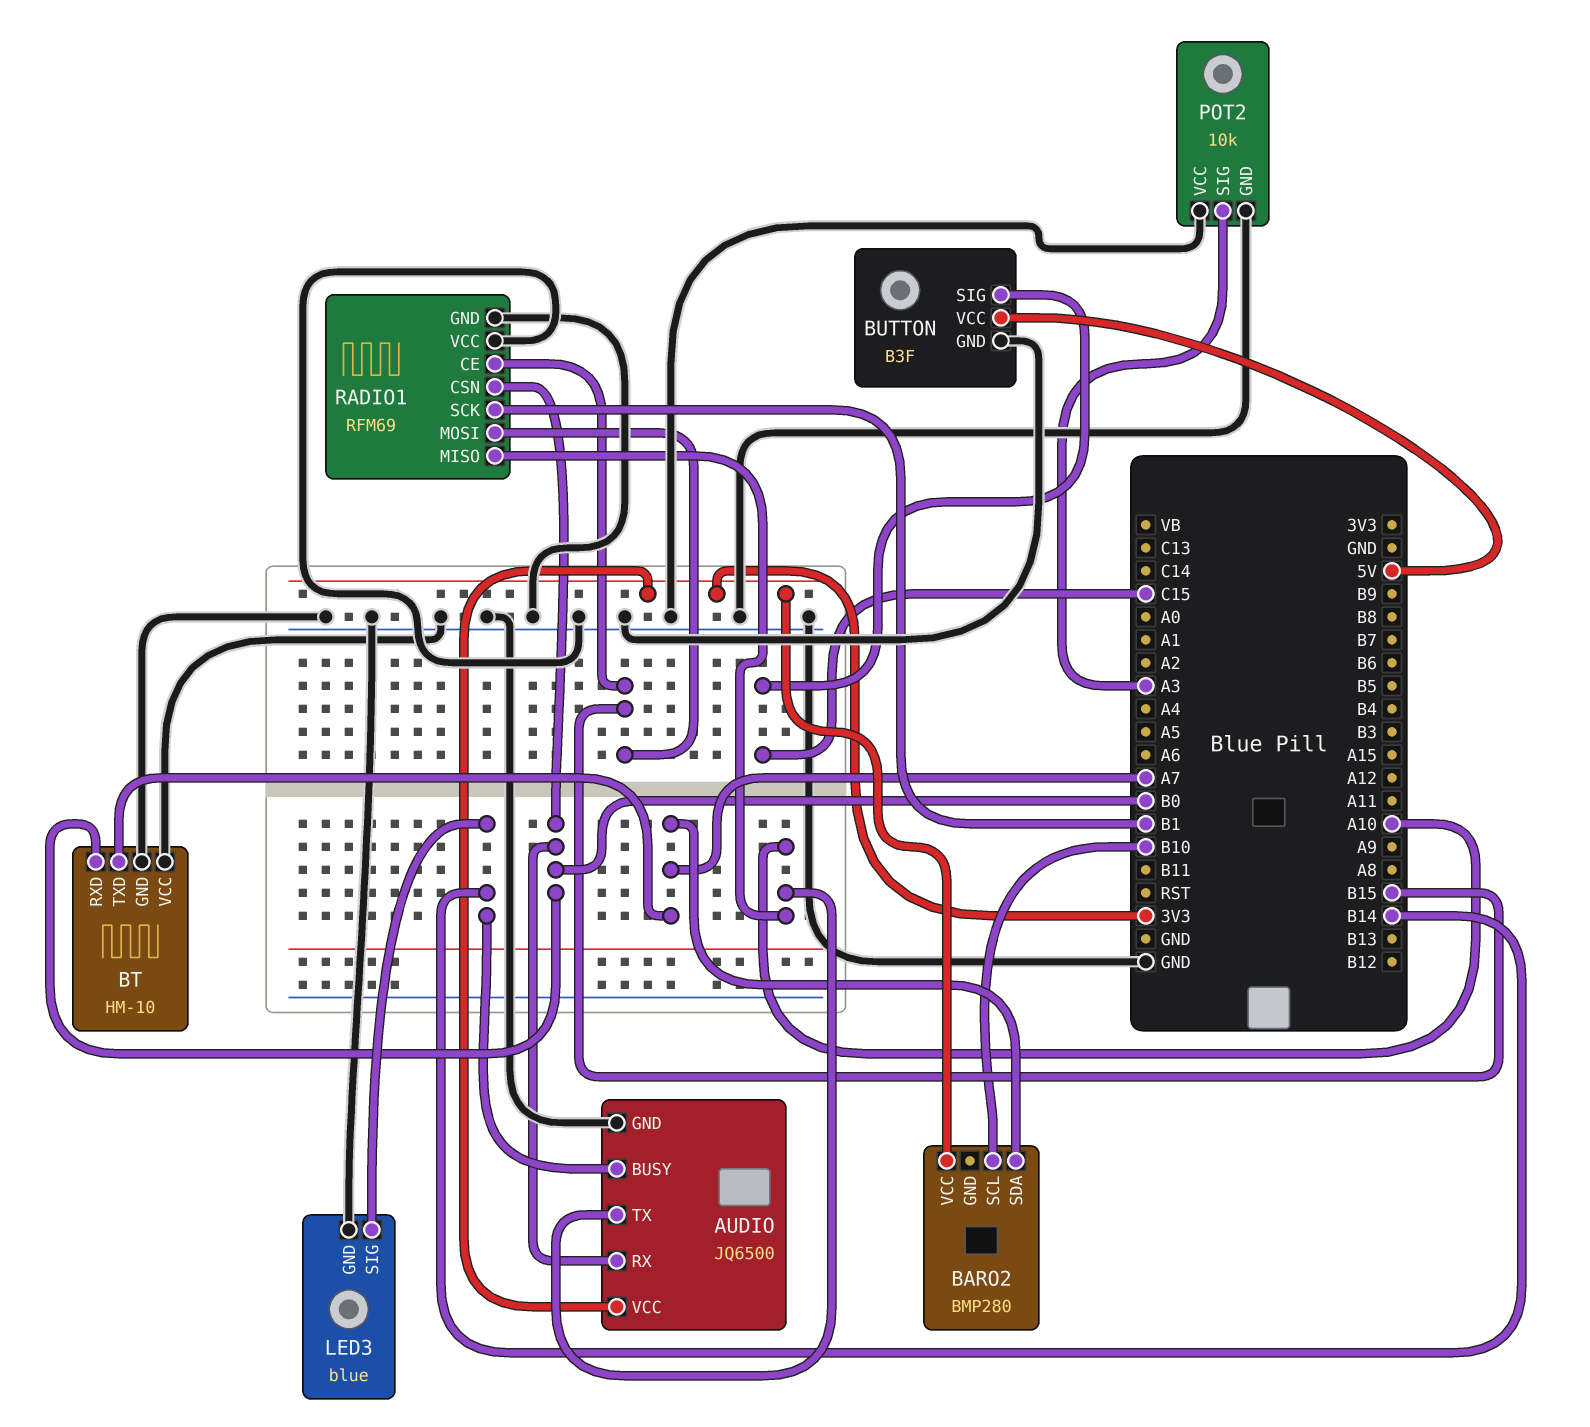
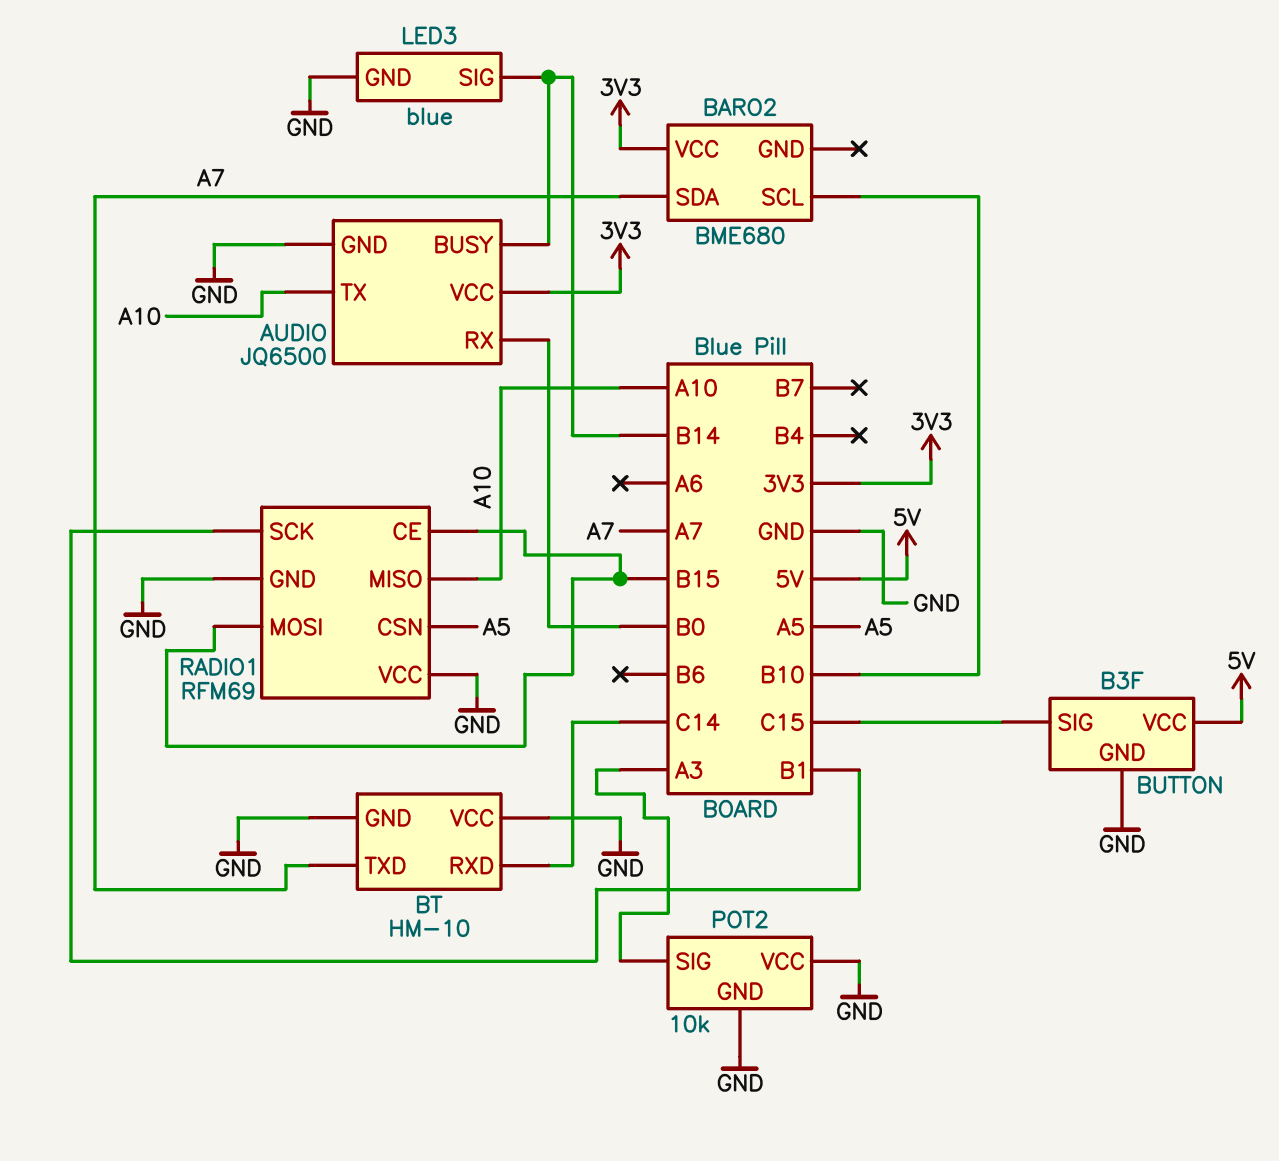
BARO2: BMP280 -> BME680
BT pin RXD: B0 -> C14
RADIO1 pin CSN: B0 -> A5

